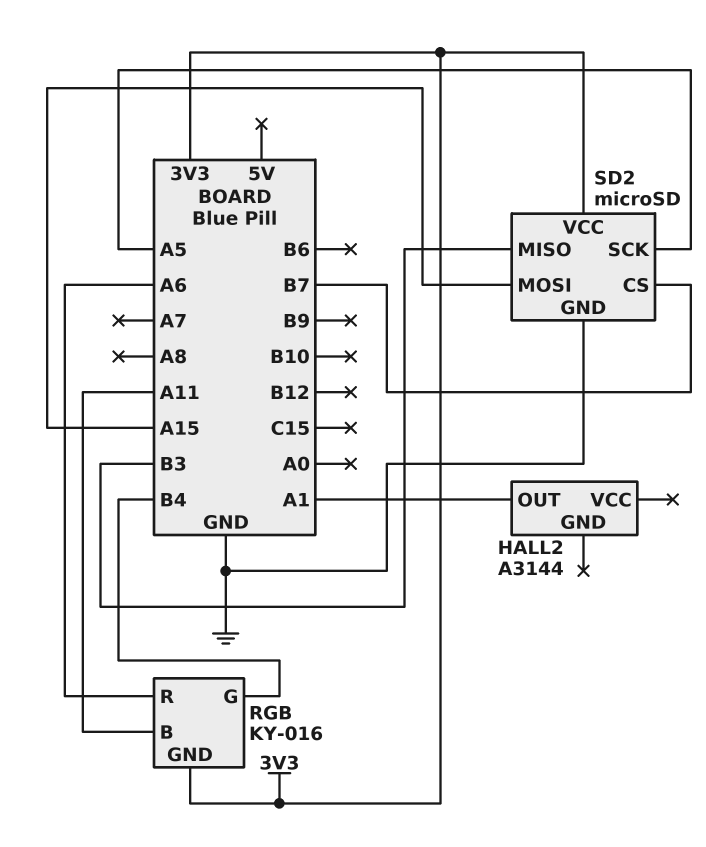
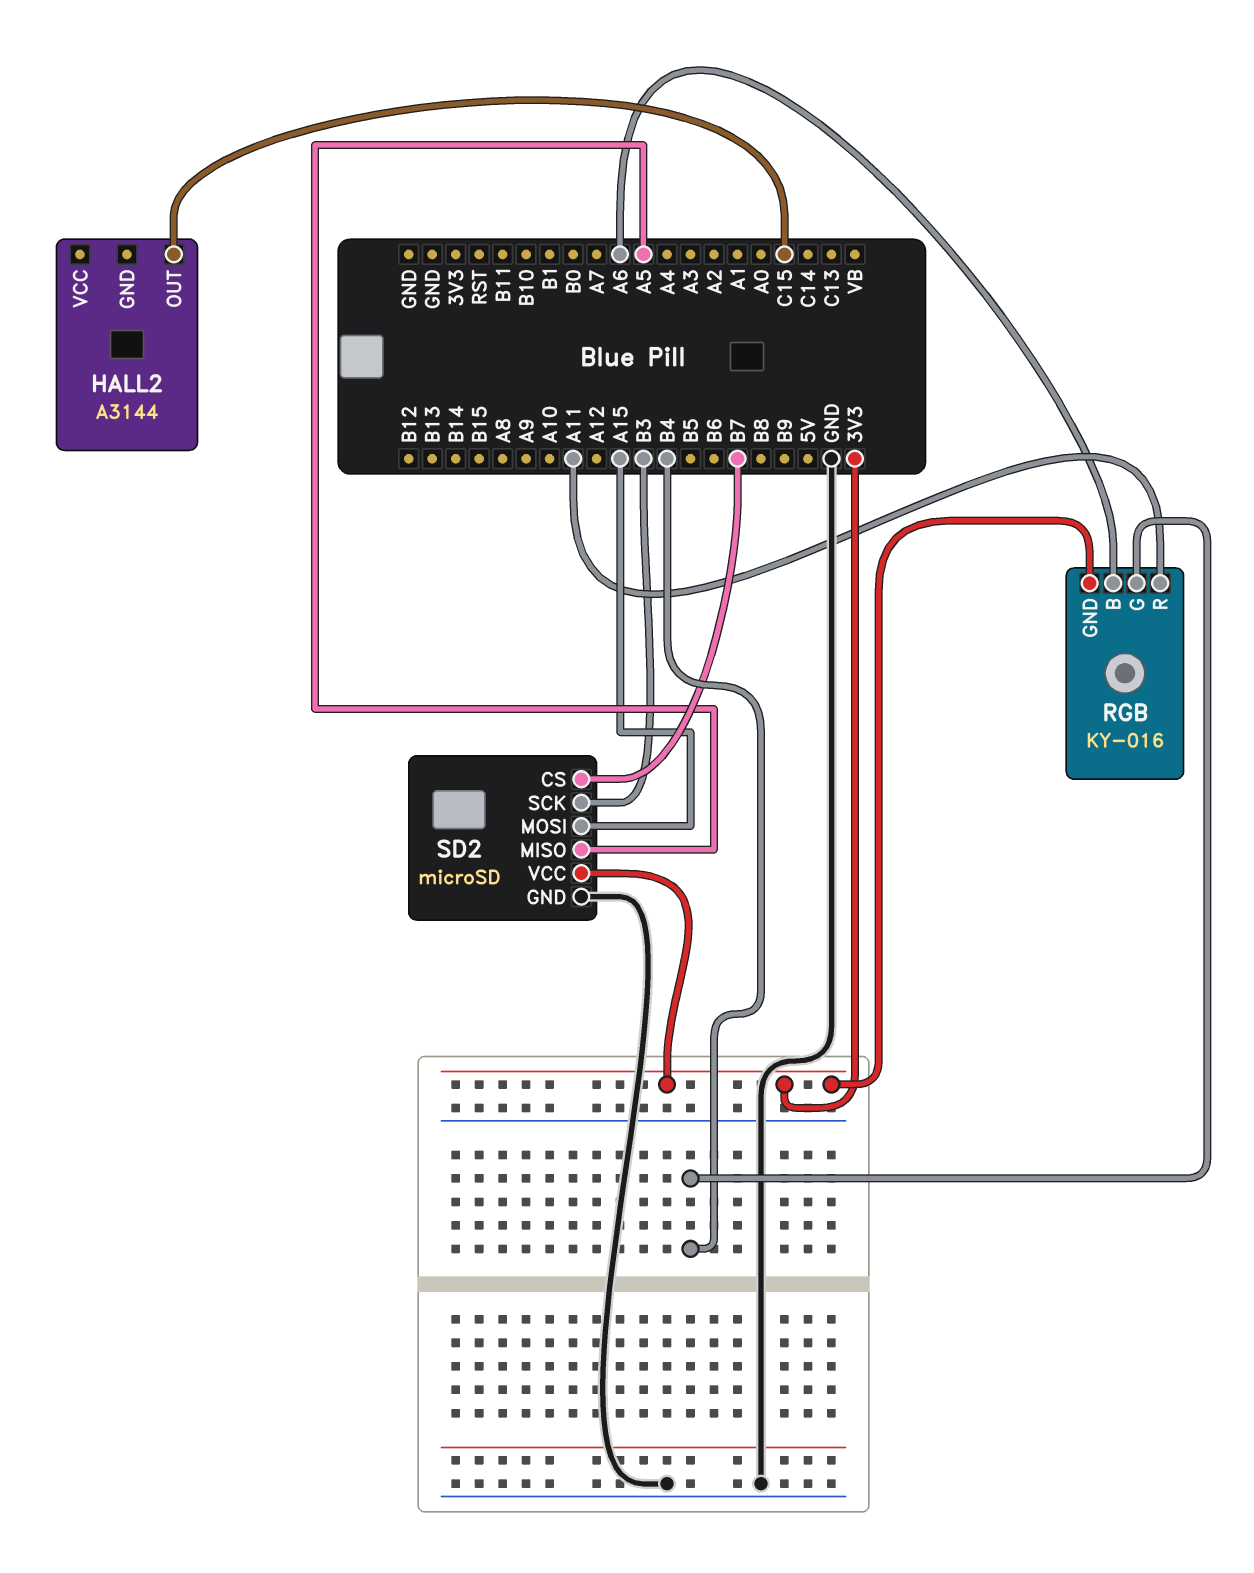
HALL2 pin OUT: A1 -> C15
RGB pin B: A11 -> A6
RGB pin R: A6 -> A11
SD2 pin MISO: B3 -> A5
SD2 pin SCK: A5 -> B3

